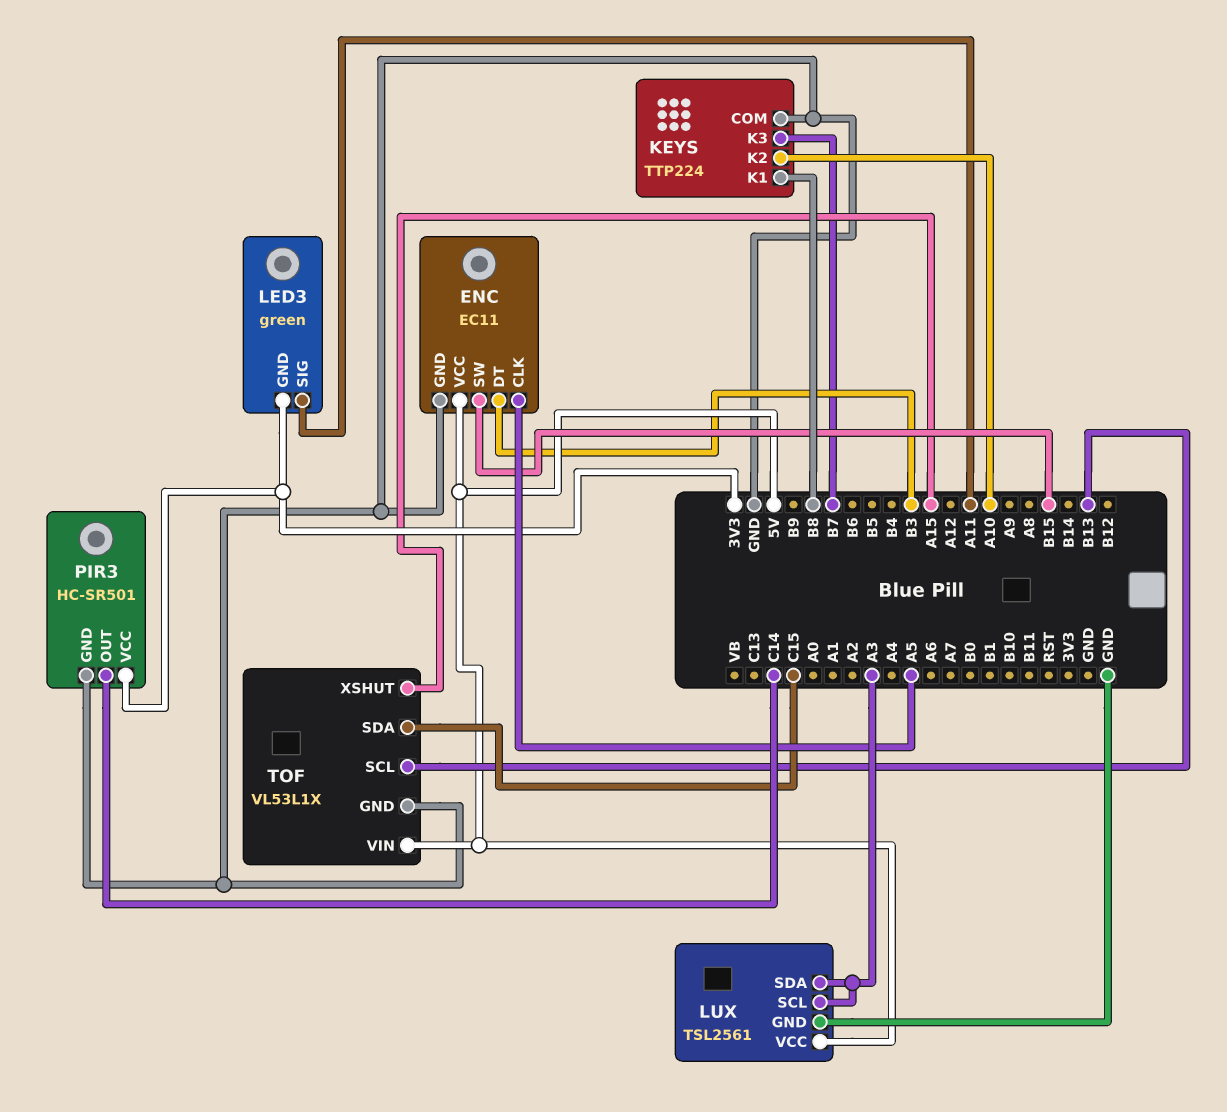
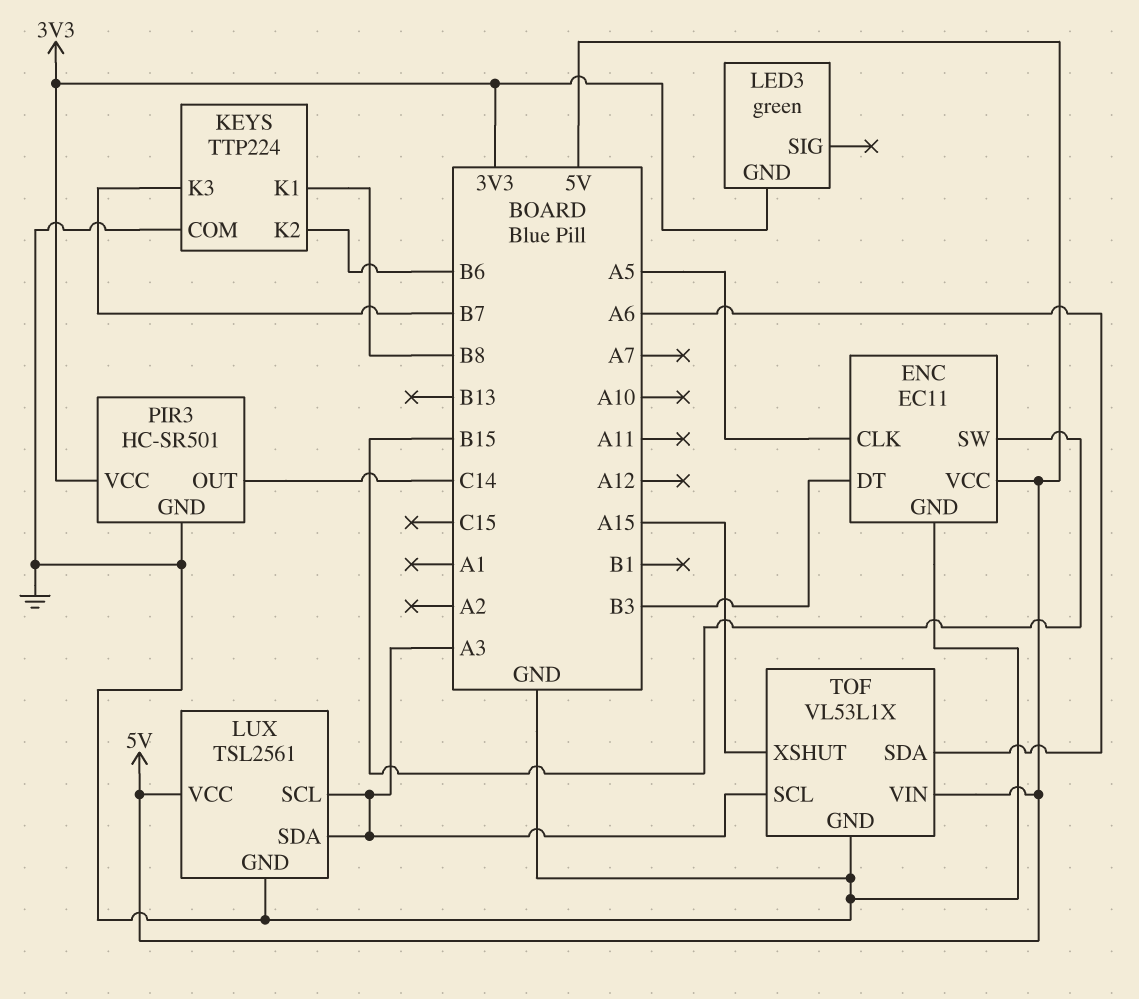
KEYS pin K2: A10 -> B6
LED3 pin SIG: A11 -> none
TOF pin SCL: B13 -> A3
TOF pin SDA: C15 -> A6

